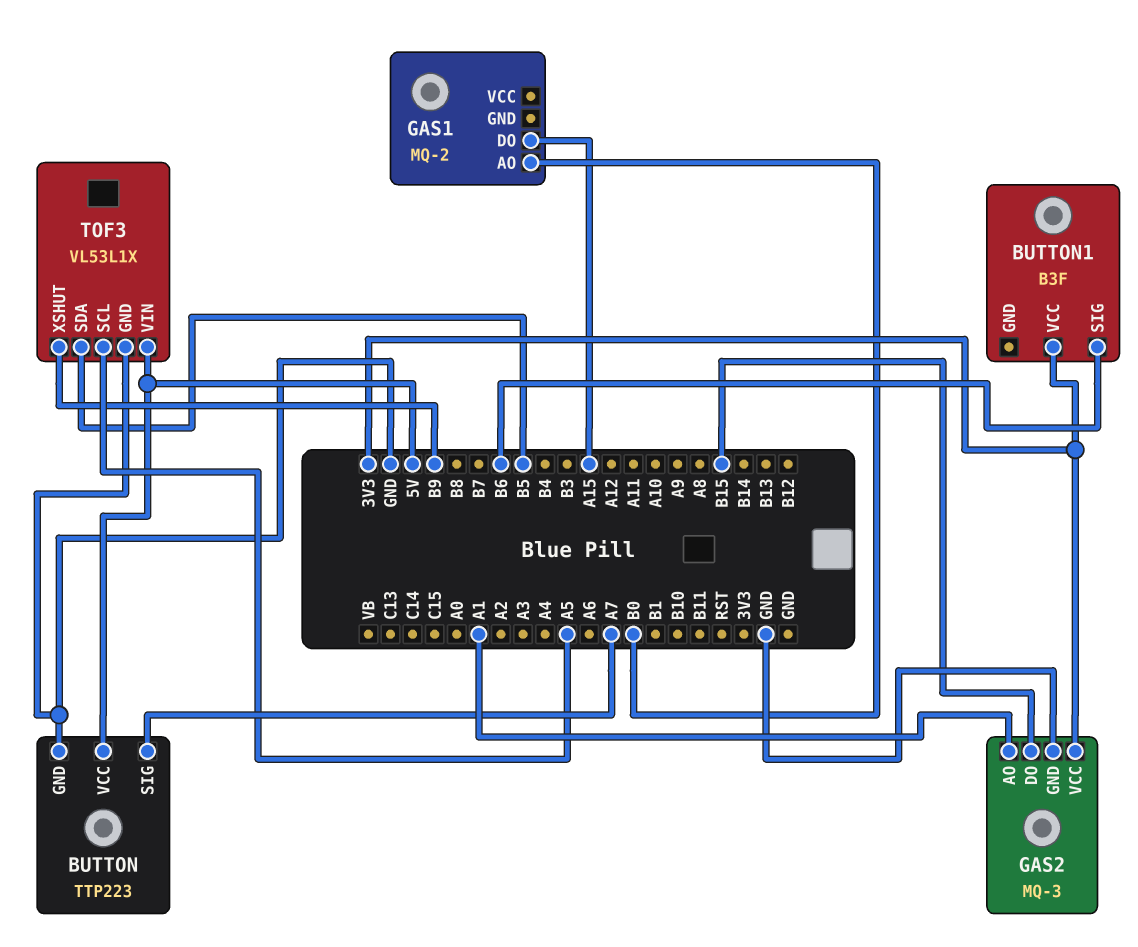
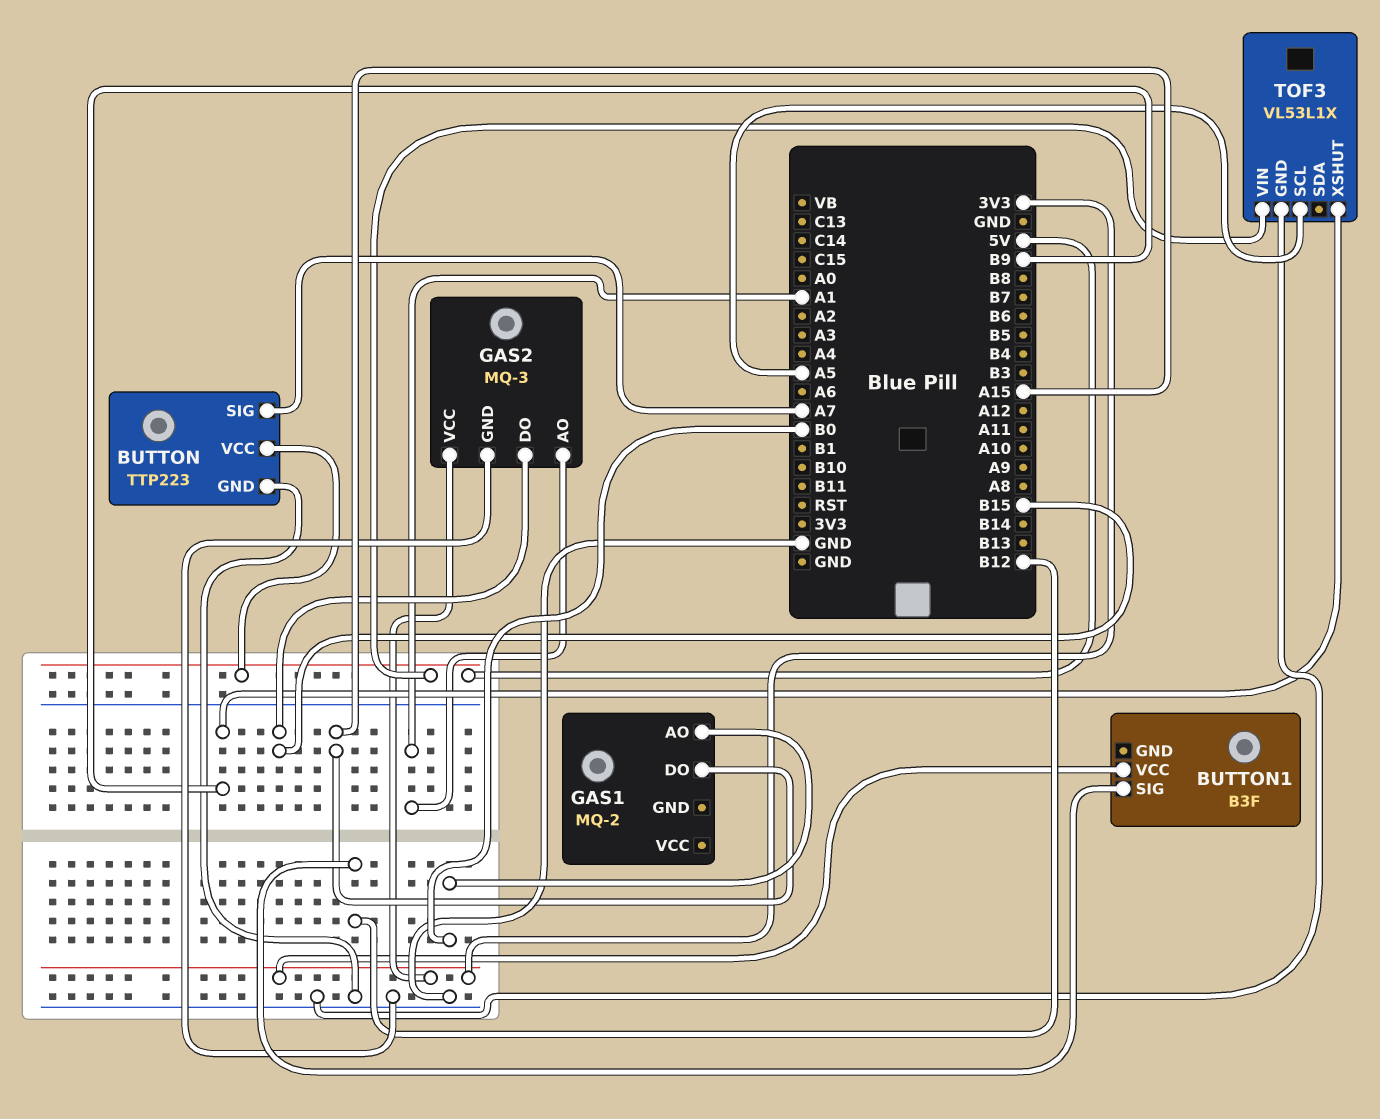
BUTTON1 pin SIG: B6 -> B12
TOF3 pin SDA: B5 -> none

